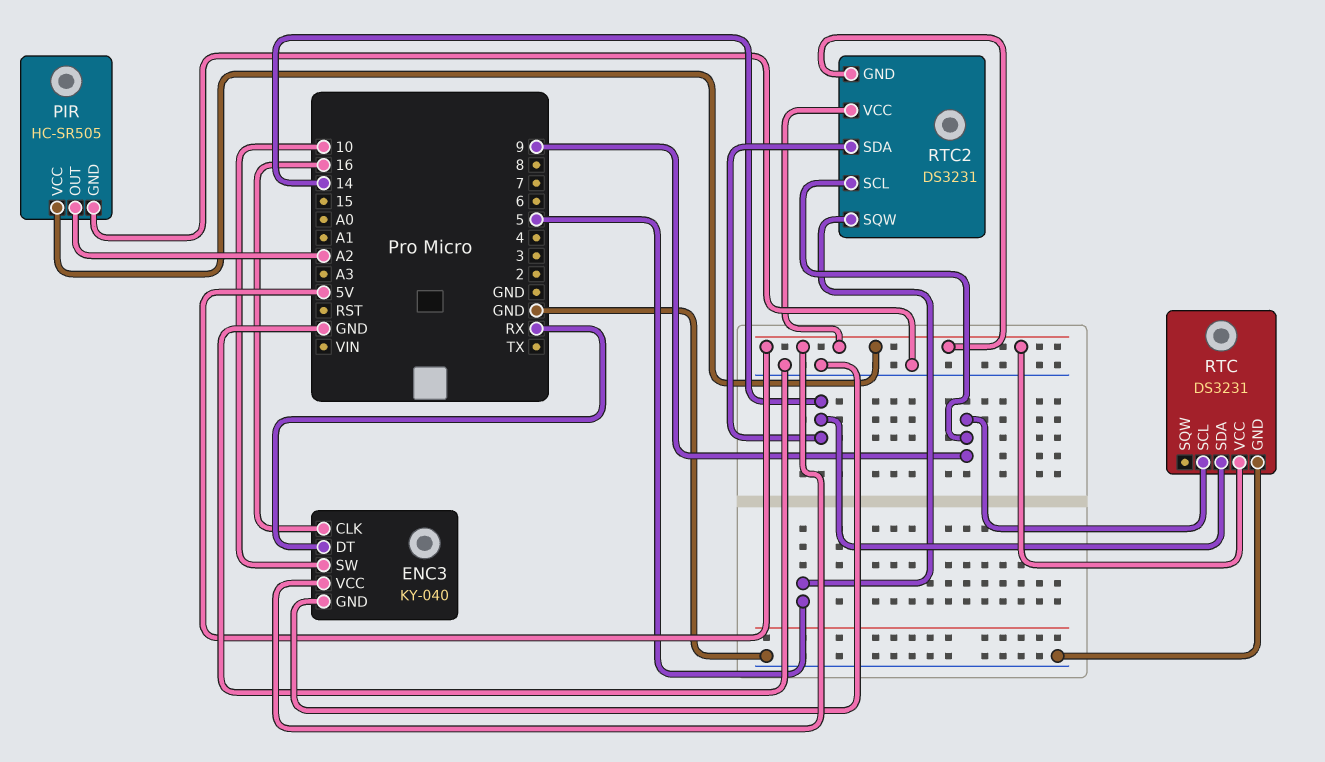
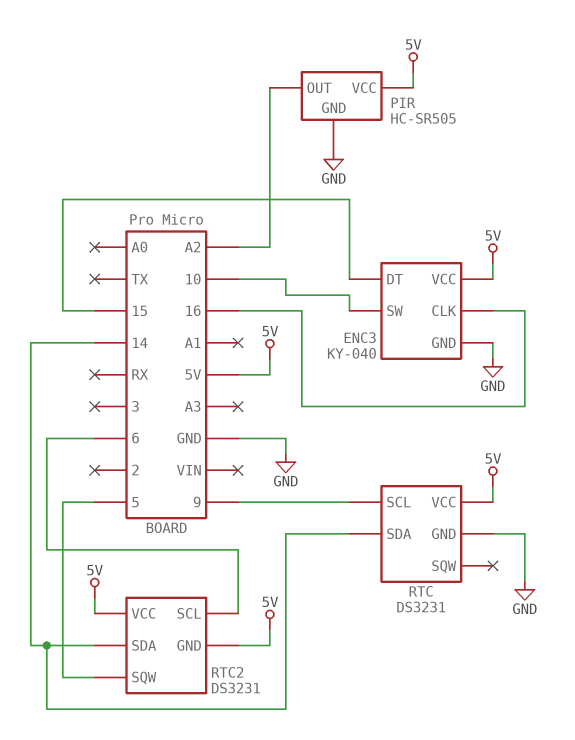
ENC3 pin DT: RX -> 15
RTC2 pin SCL: 9 -> 6

